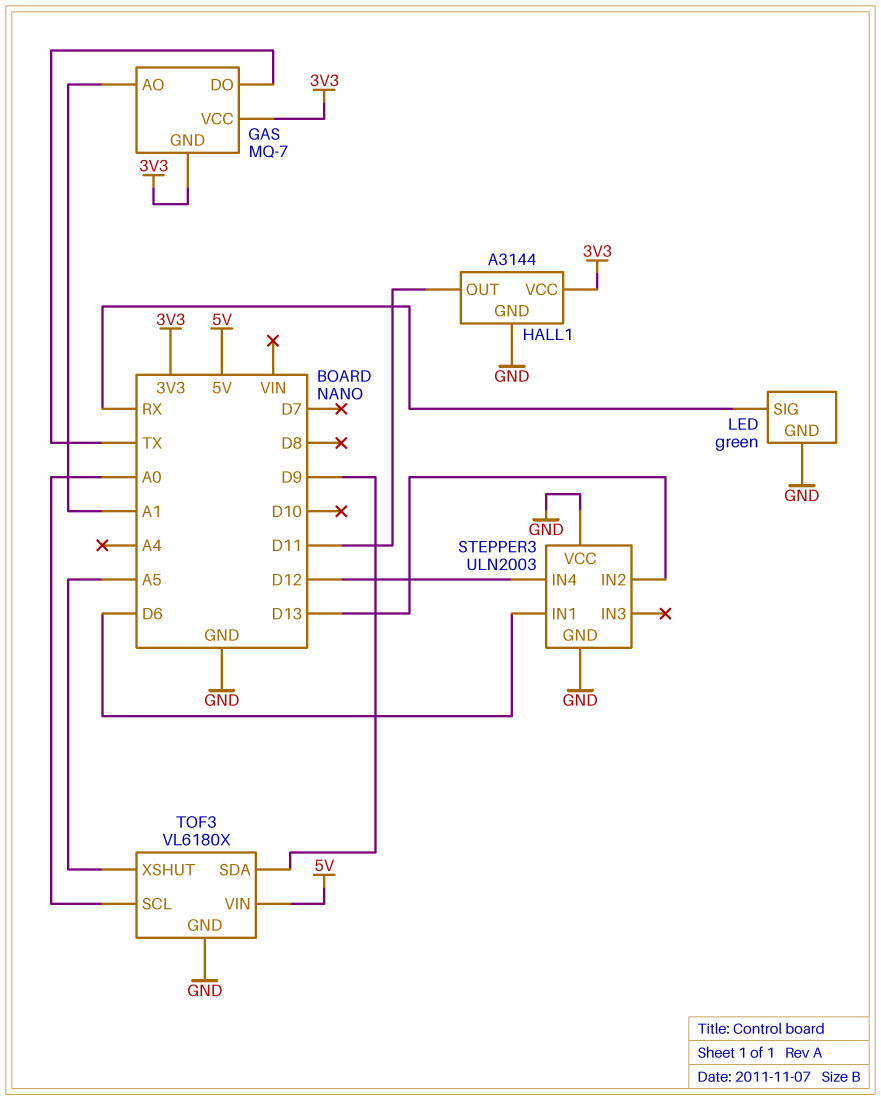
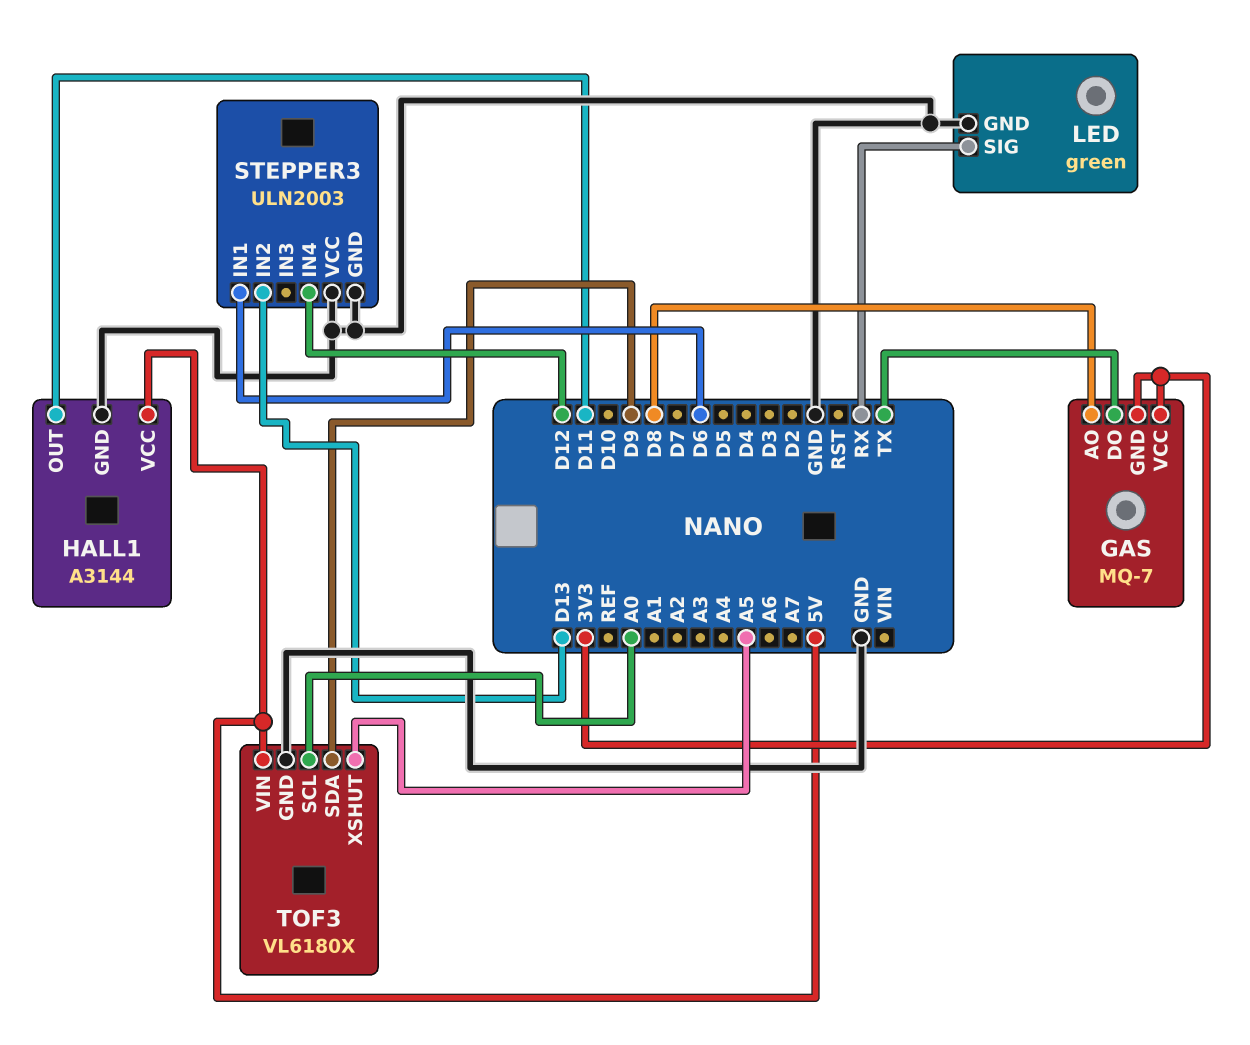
GAS pin AO: A1 -> D8
HALL1 pin VCC: 3V3 -> 5V

